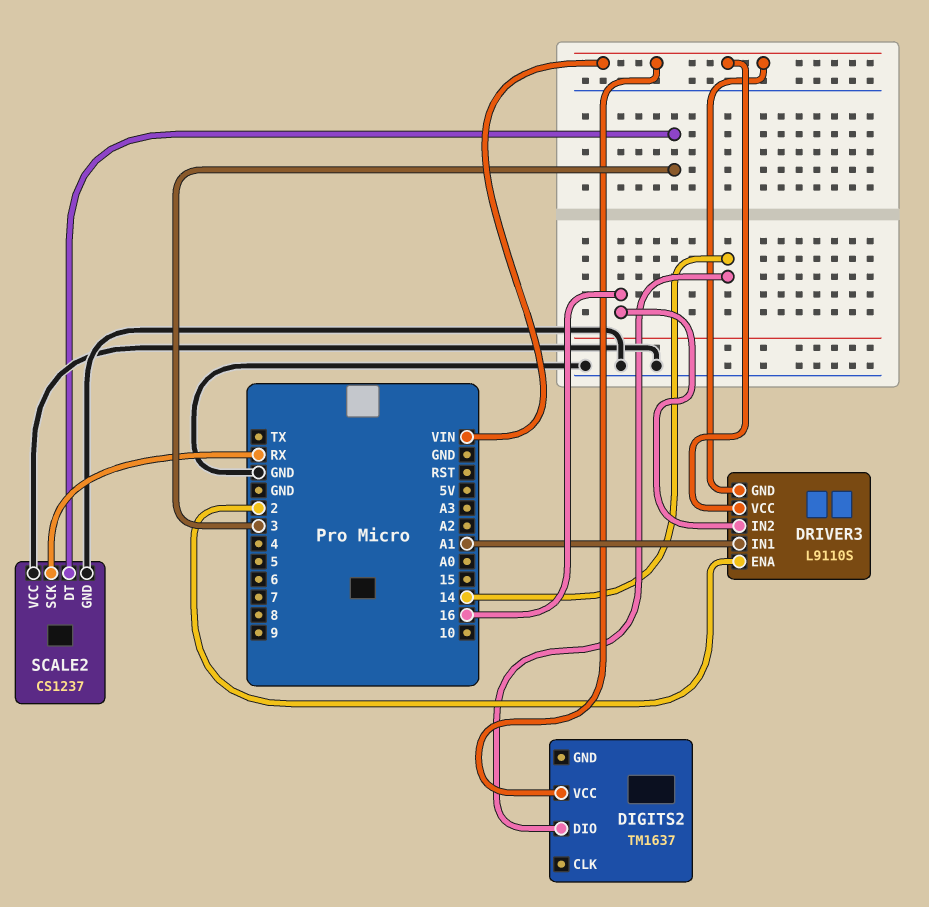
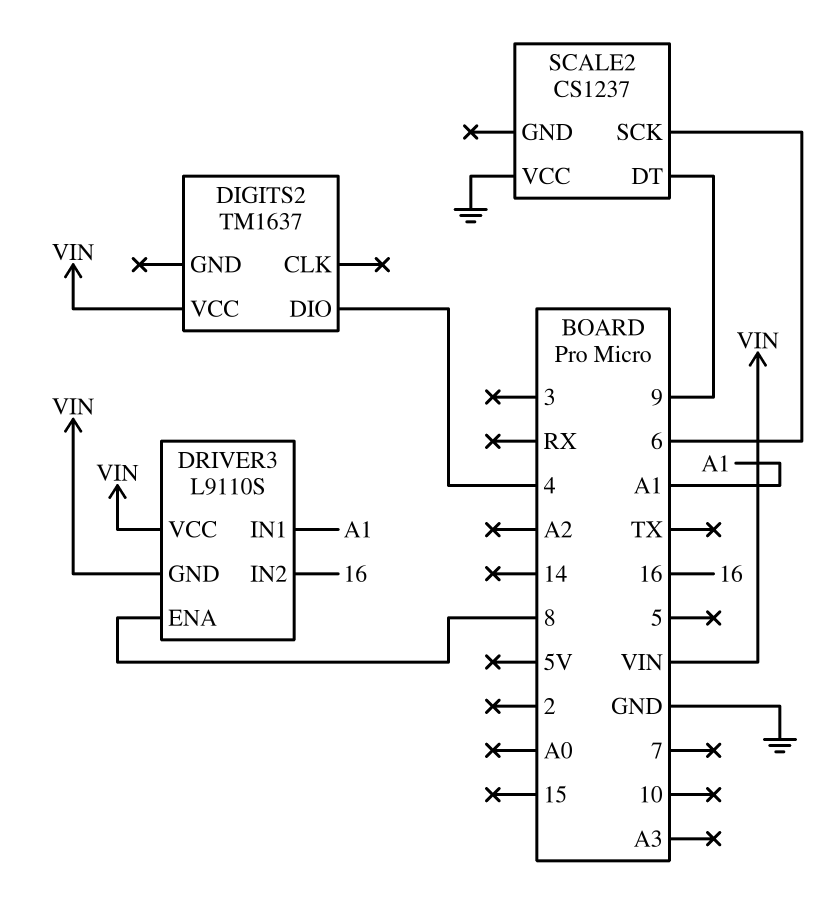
DIGITS2 pin DIO: 14 -> 4
DRIVER3 pin ENA: 2 -> 8
SCALE2 pin DT: 3 -> 9
SCALE2 pin GND: GND -> none
SCALE2 pin SCK: RX -> 6

